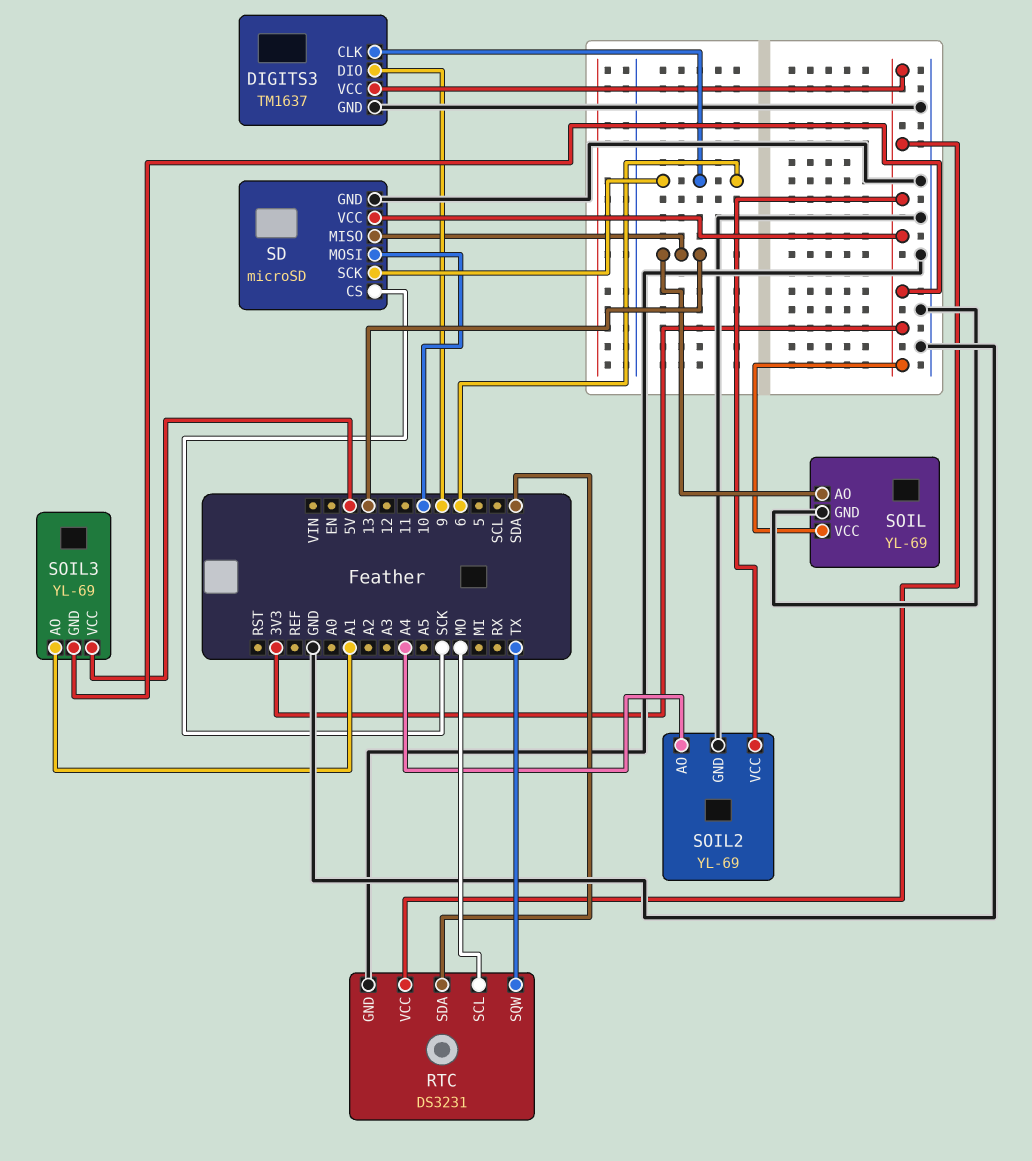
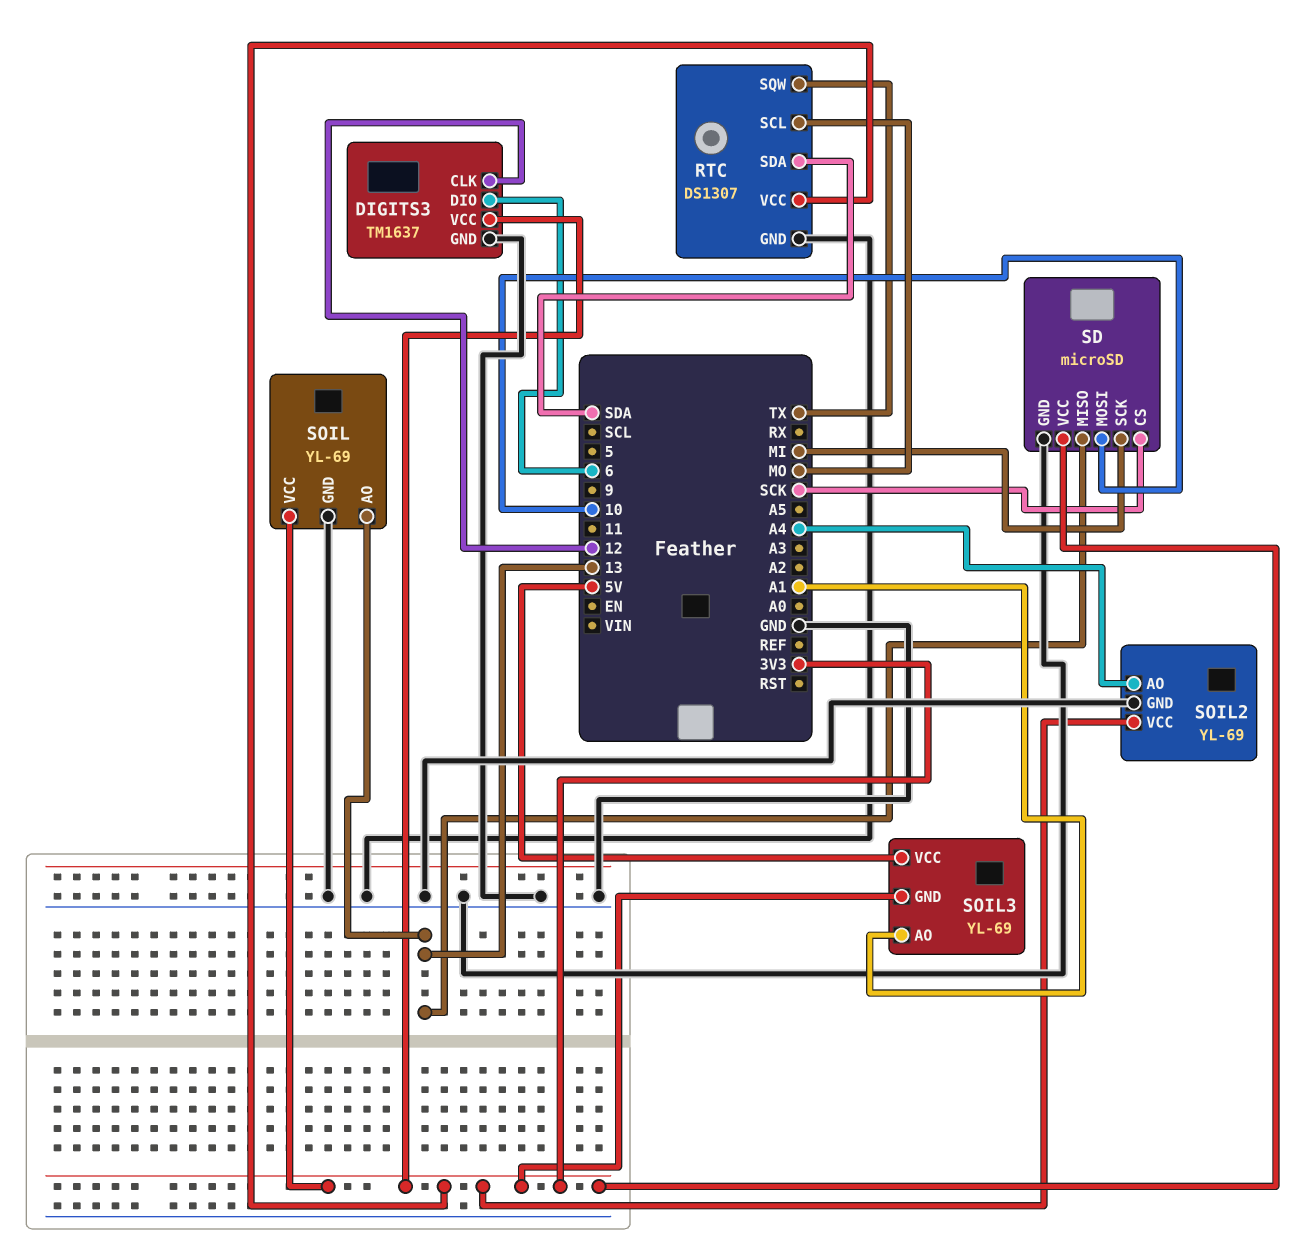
DIGITS3 pin CLK: 6 -> 12
DIGITS3 pin DIO: 9 -> 6
RTC: DS3231 -> DS1307
SD pin SCK: 6 -> MI

